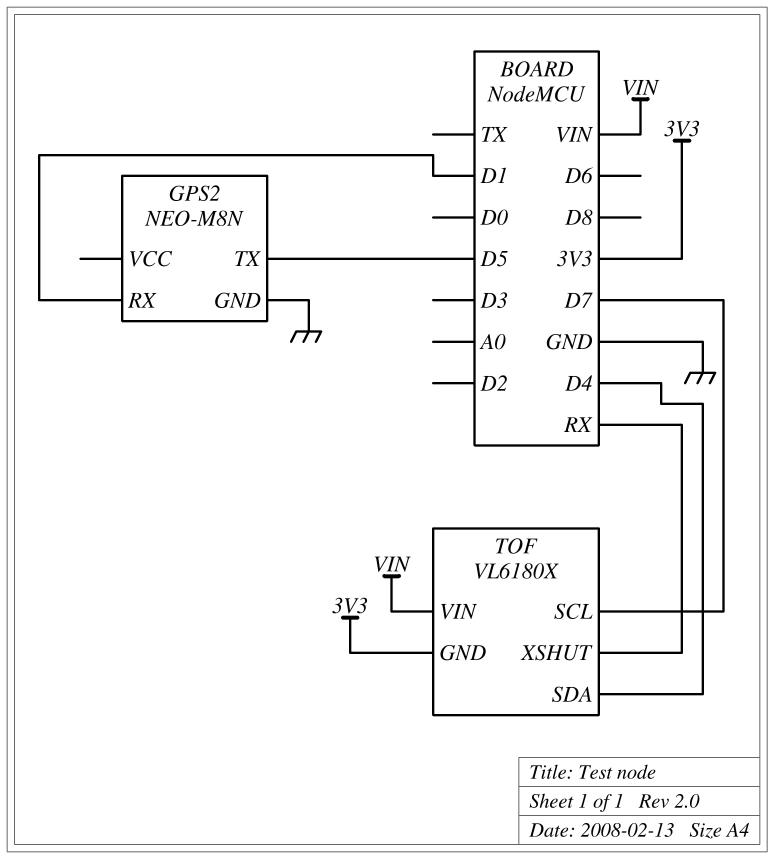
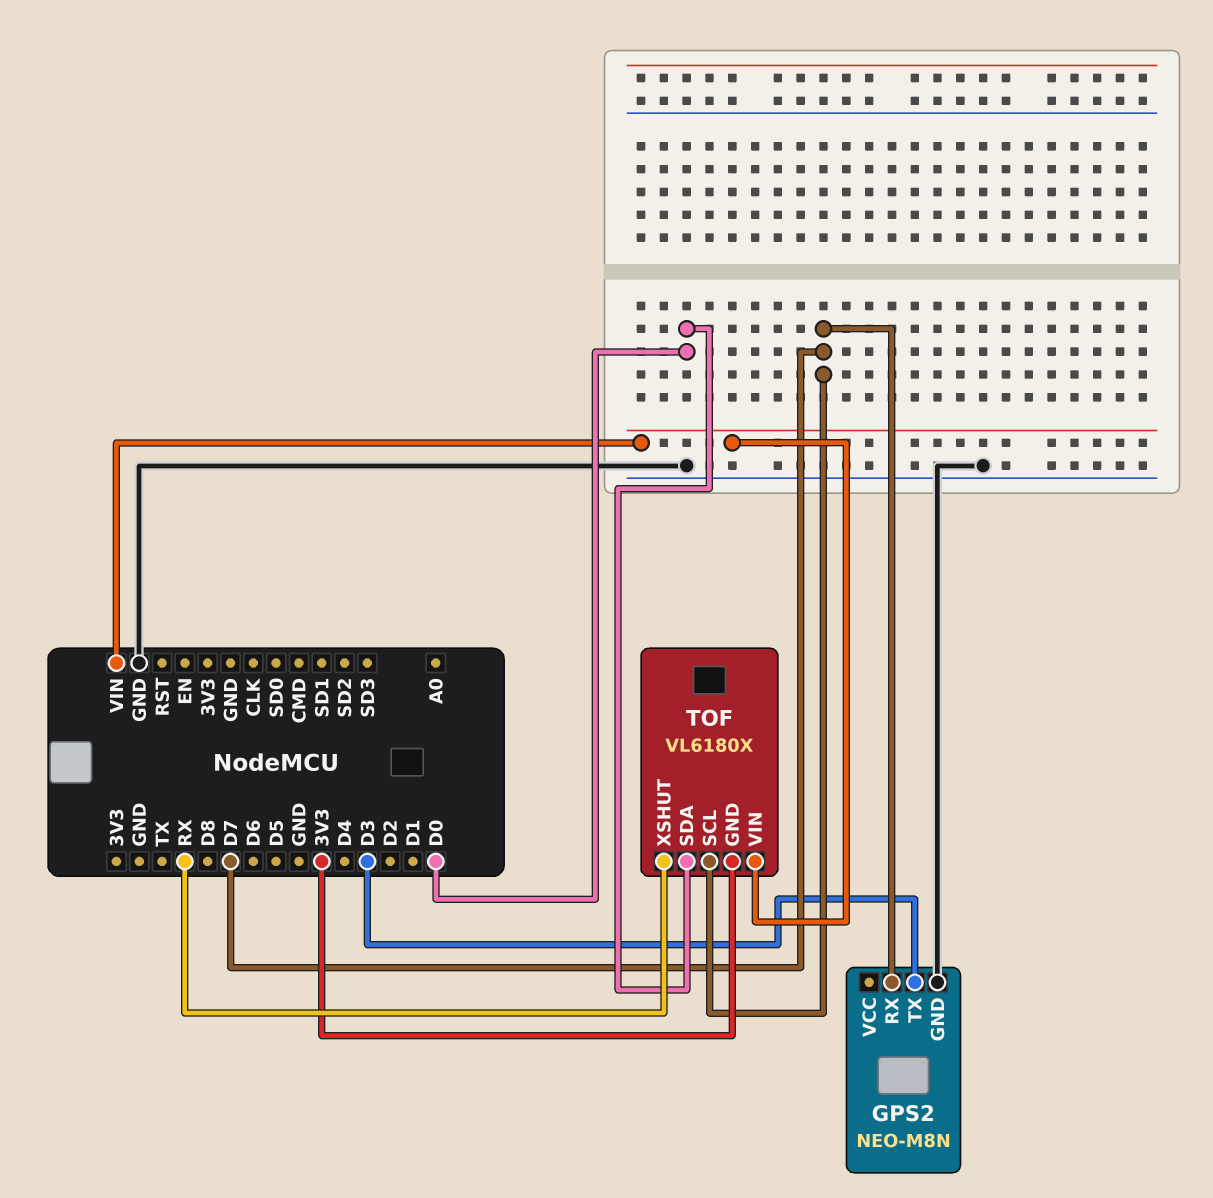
GPS2 pin RX: D1 -> D7
GPS2 pin TX: D5 -> D3
TOF pin SDA: D4 -> D0

